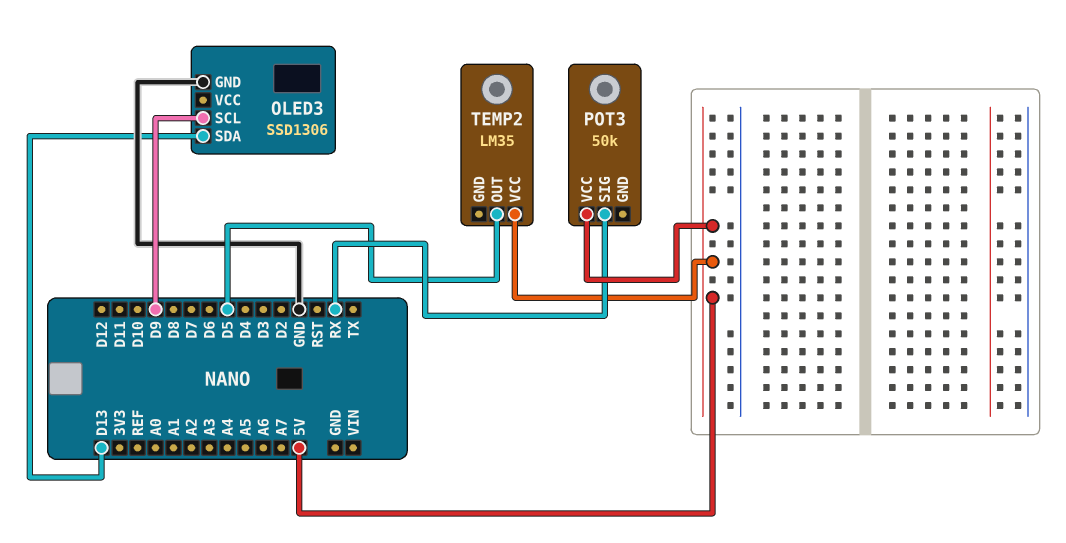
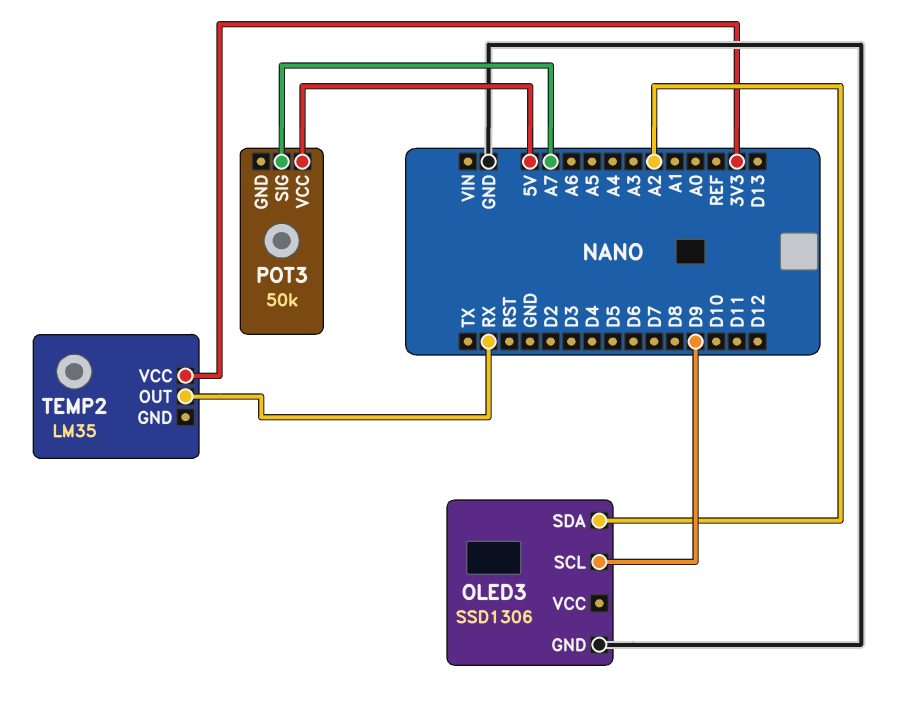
OLED3 pin SDA: D13 -> A2
POT3 pin SIG: RX -> A7
TEMP2 pin OUT: D5 -> RX
TEMP2 pin VCC: 5V -> 3V3

